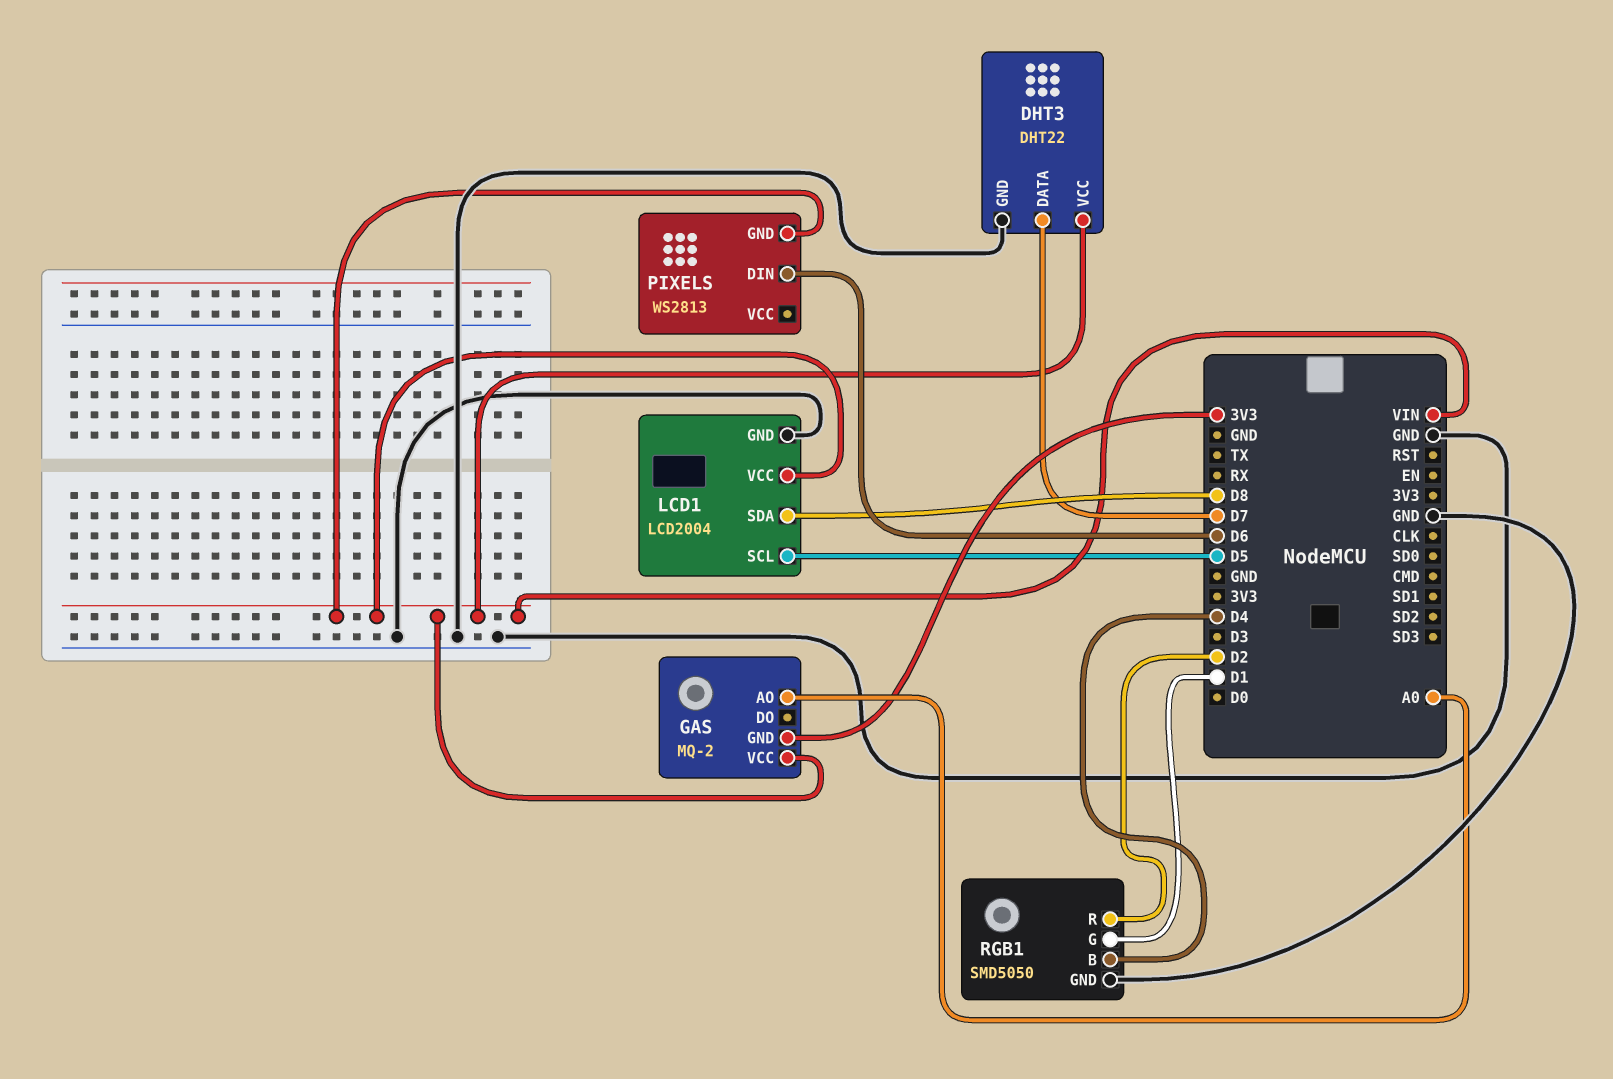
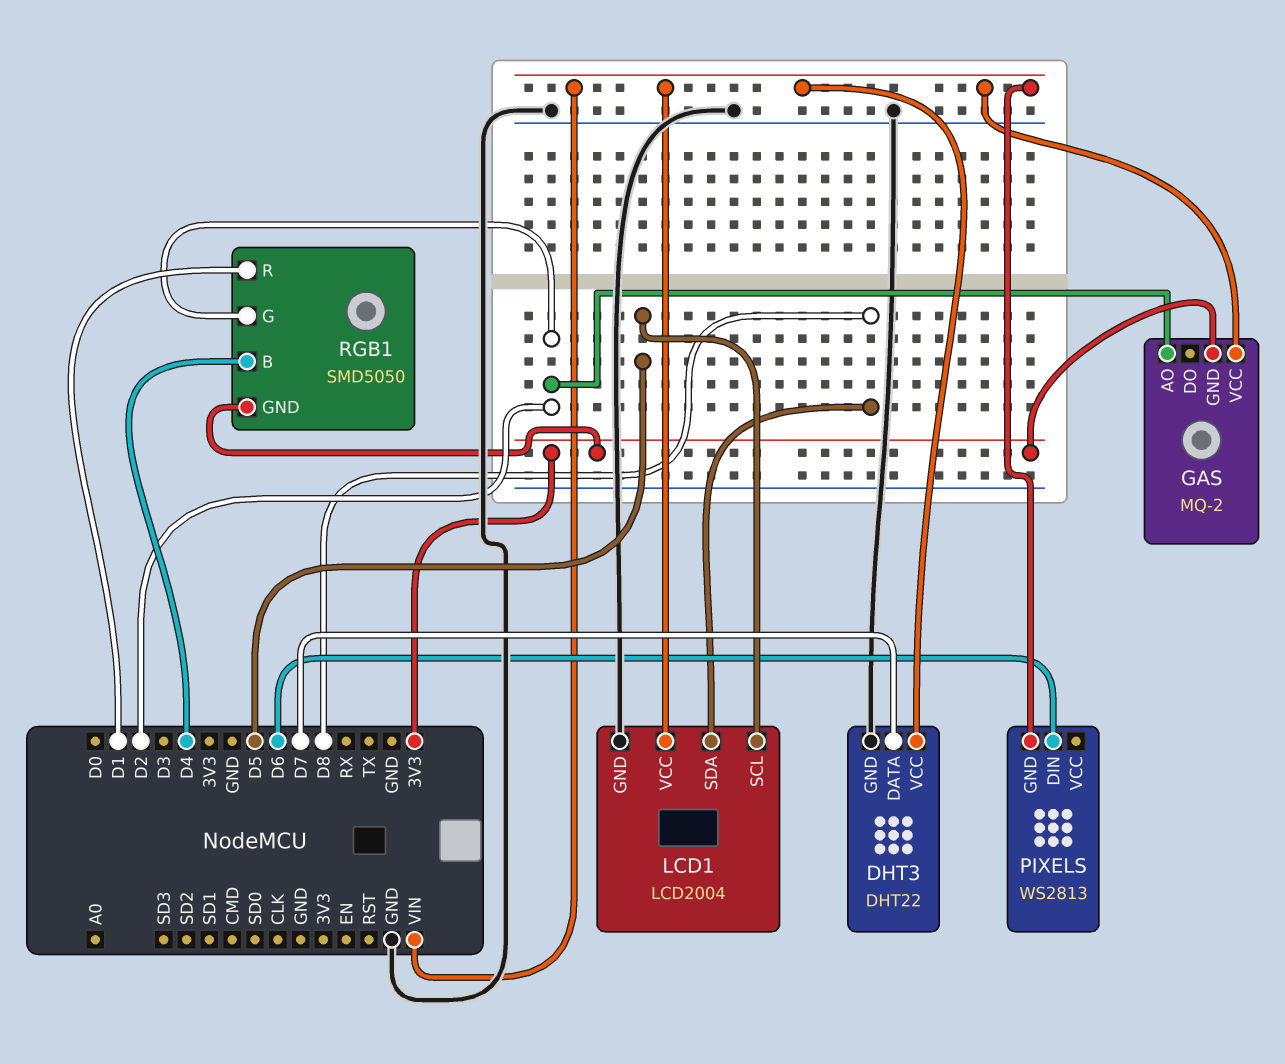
GAS pin AO: A0 -> D2
RGB1 pin G: D1 -> D2
RGB1 pin GND: GND -> 3V3
RGB1 pin R: D2 -> D1

